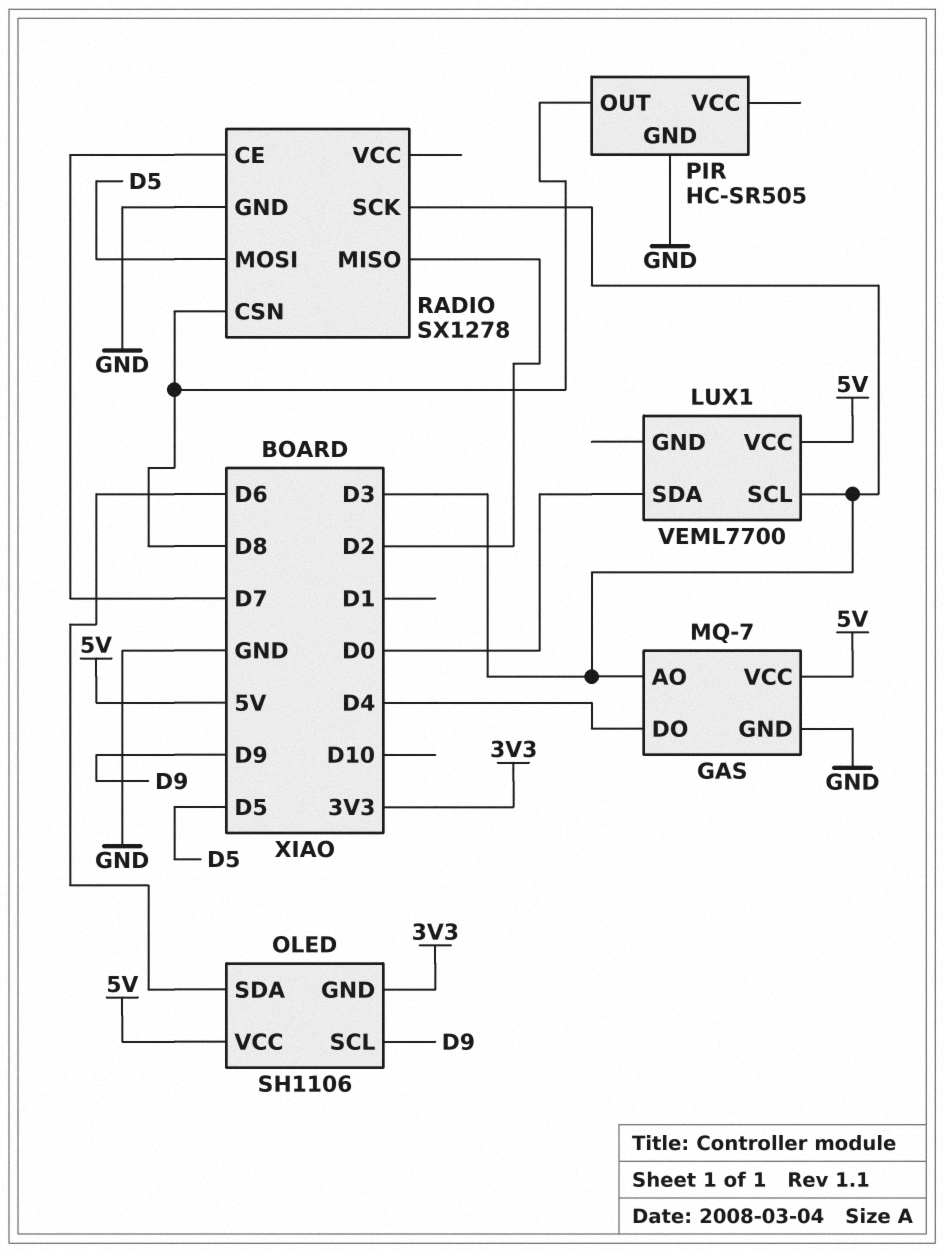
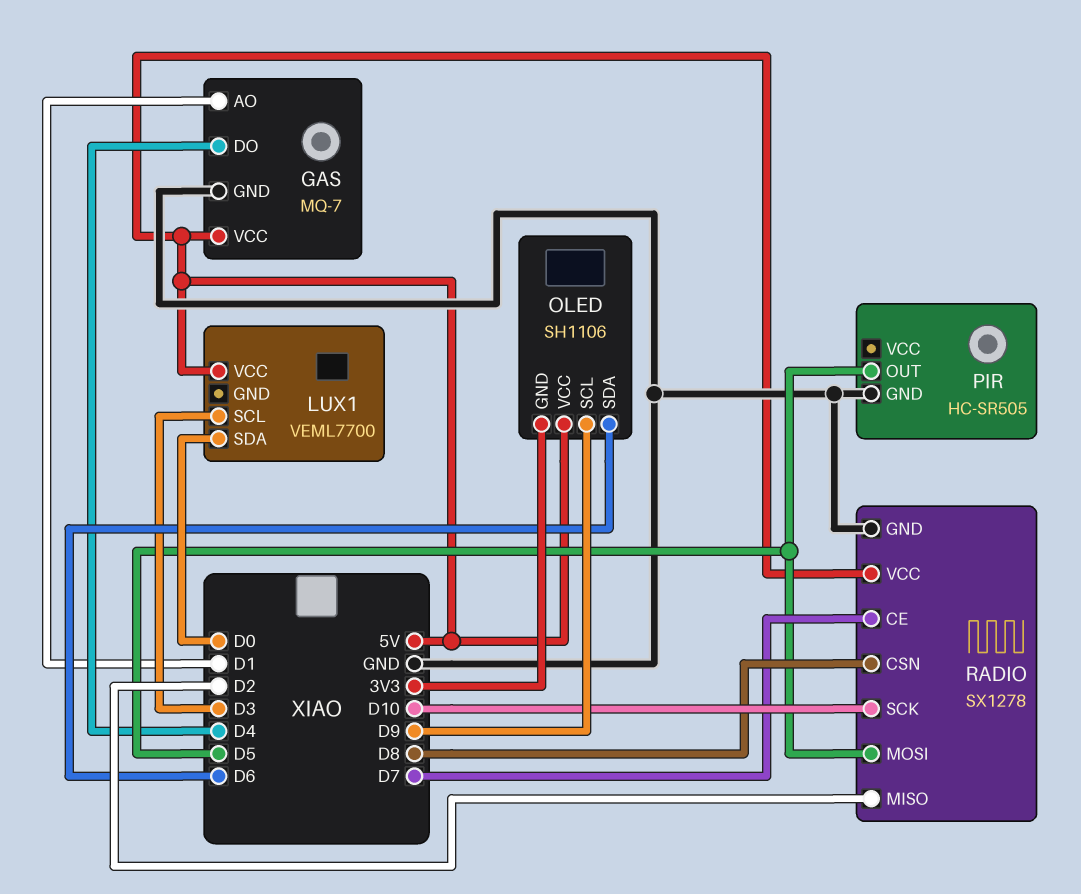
GAS pin AO: D3 -> D1
PIR pin OUT: D8 -> D5
RADIO pin SCK: D3 -> D10
RADIO pin VCC: none -> 5V

